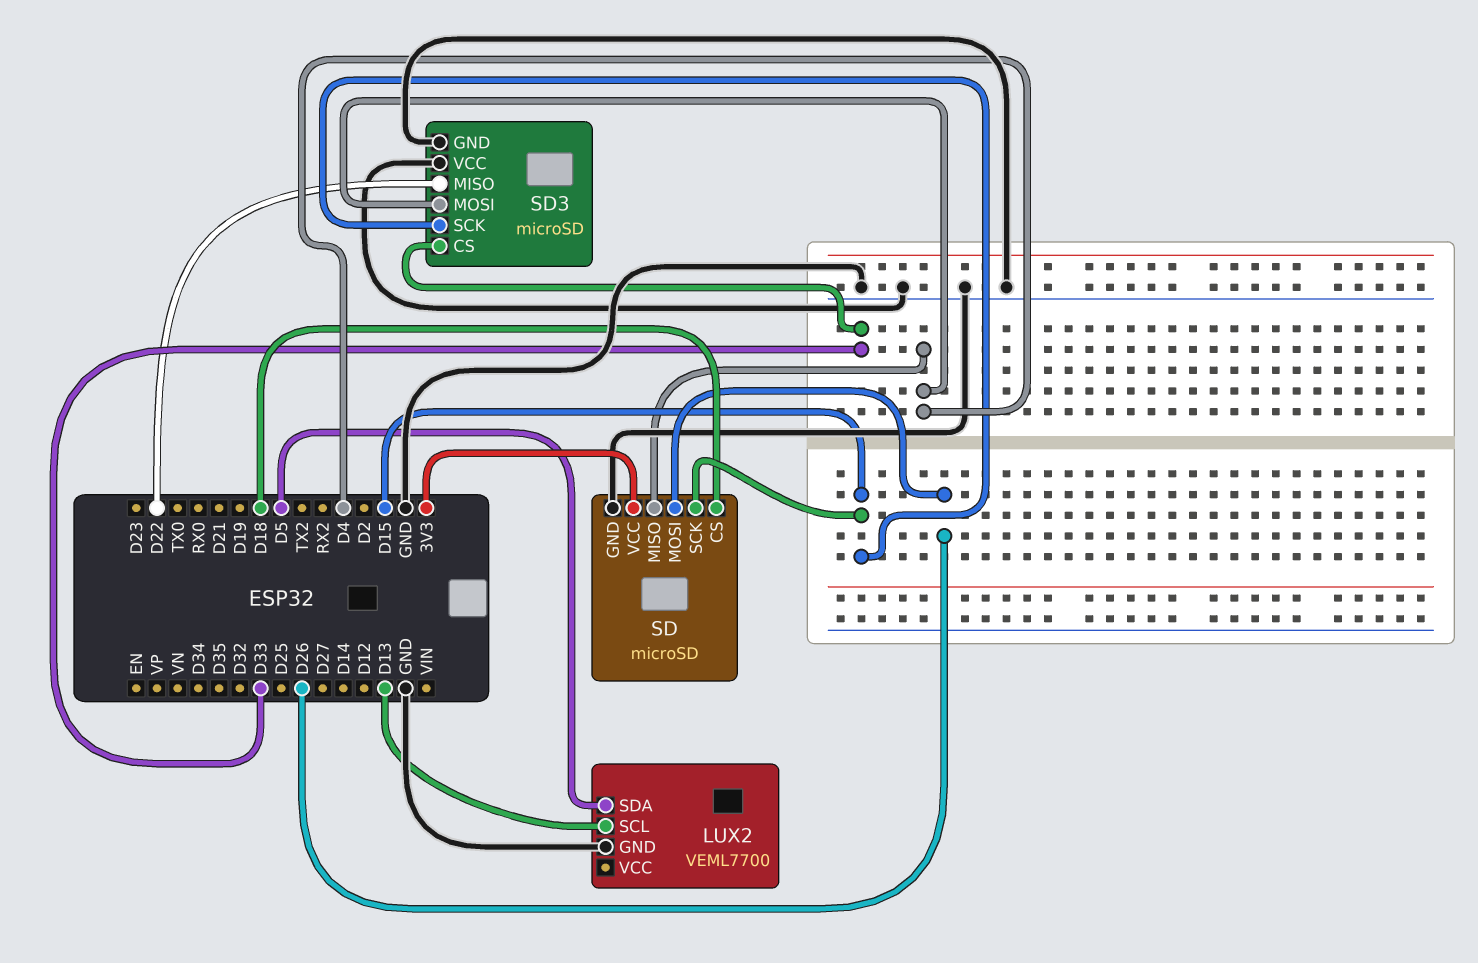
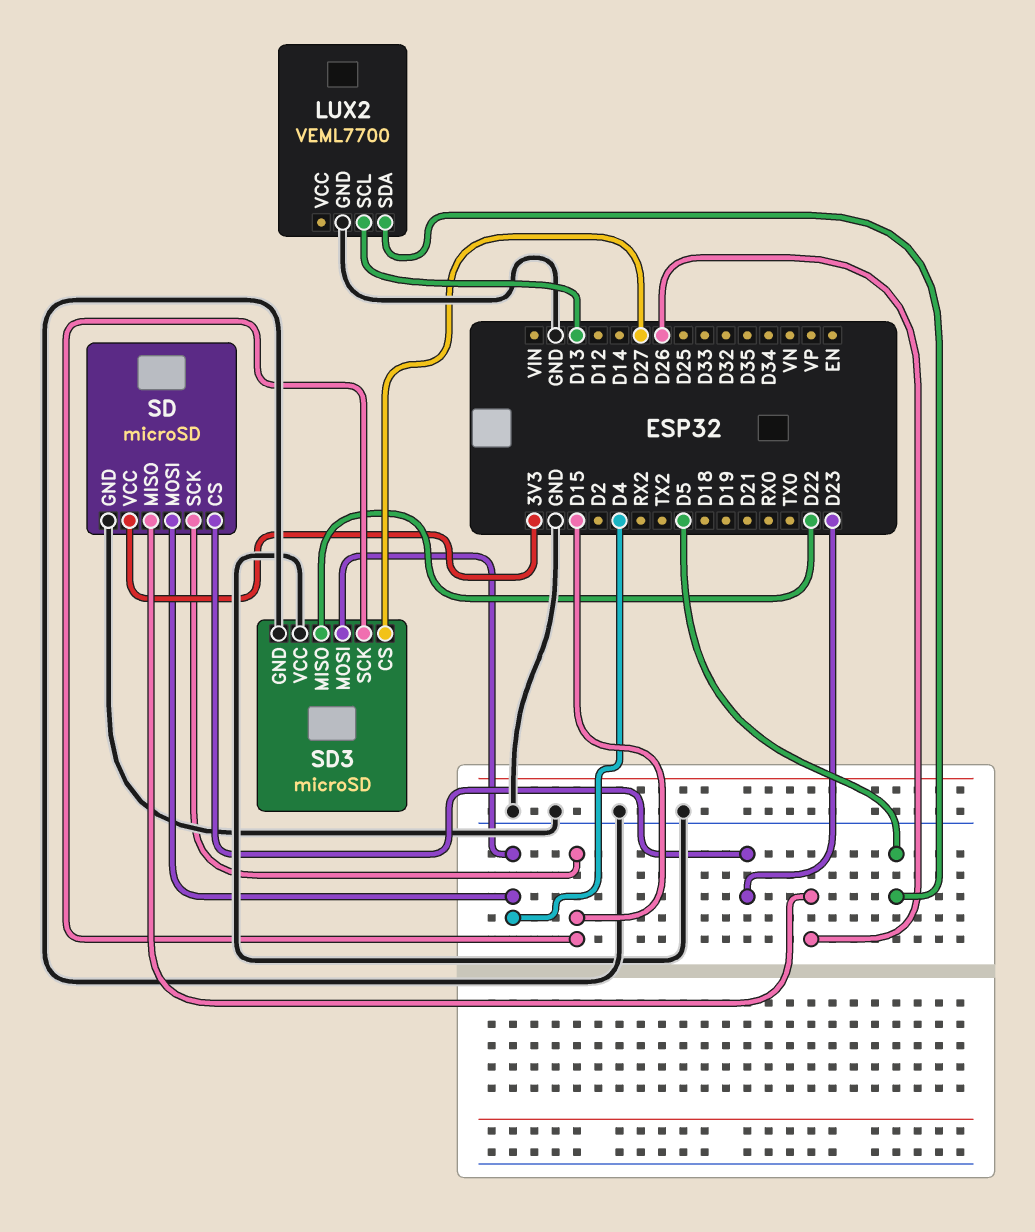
SD pin CS: D18 -> D23
SD pin MISO: D4 -> D26
SD pin MOSI: D26 -> D4
SD3 pin CS: D33 -> D27

